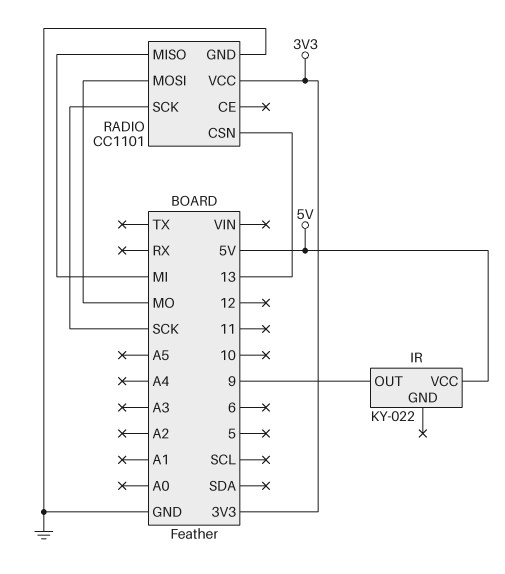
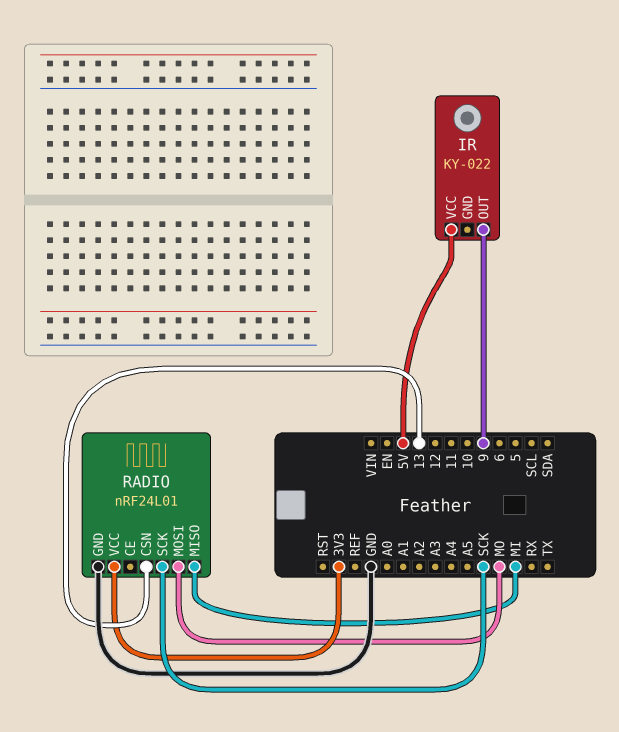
RADIO: CC1101 -> nRF24L01

